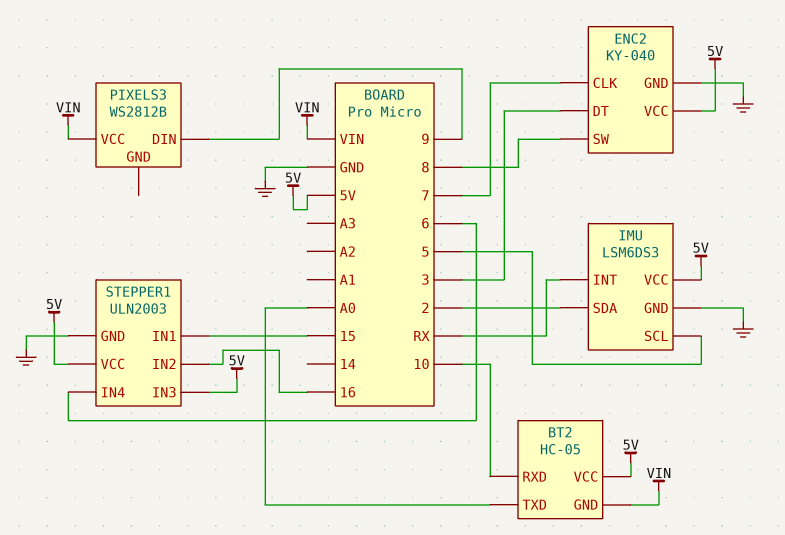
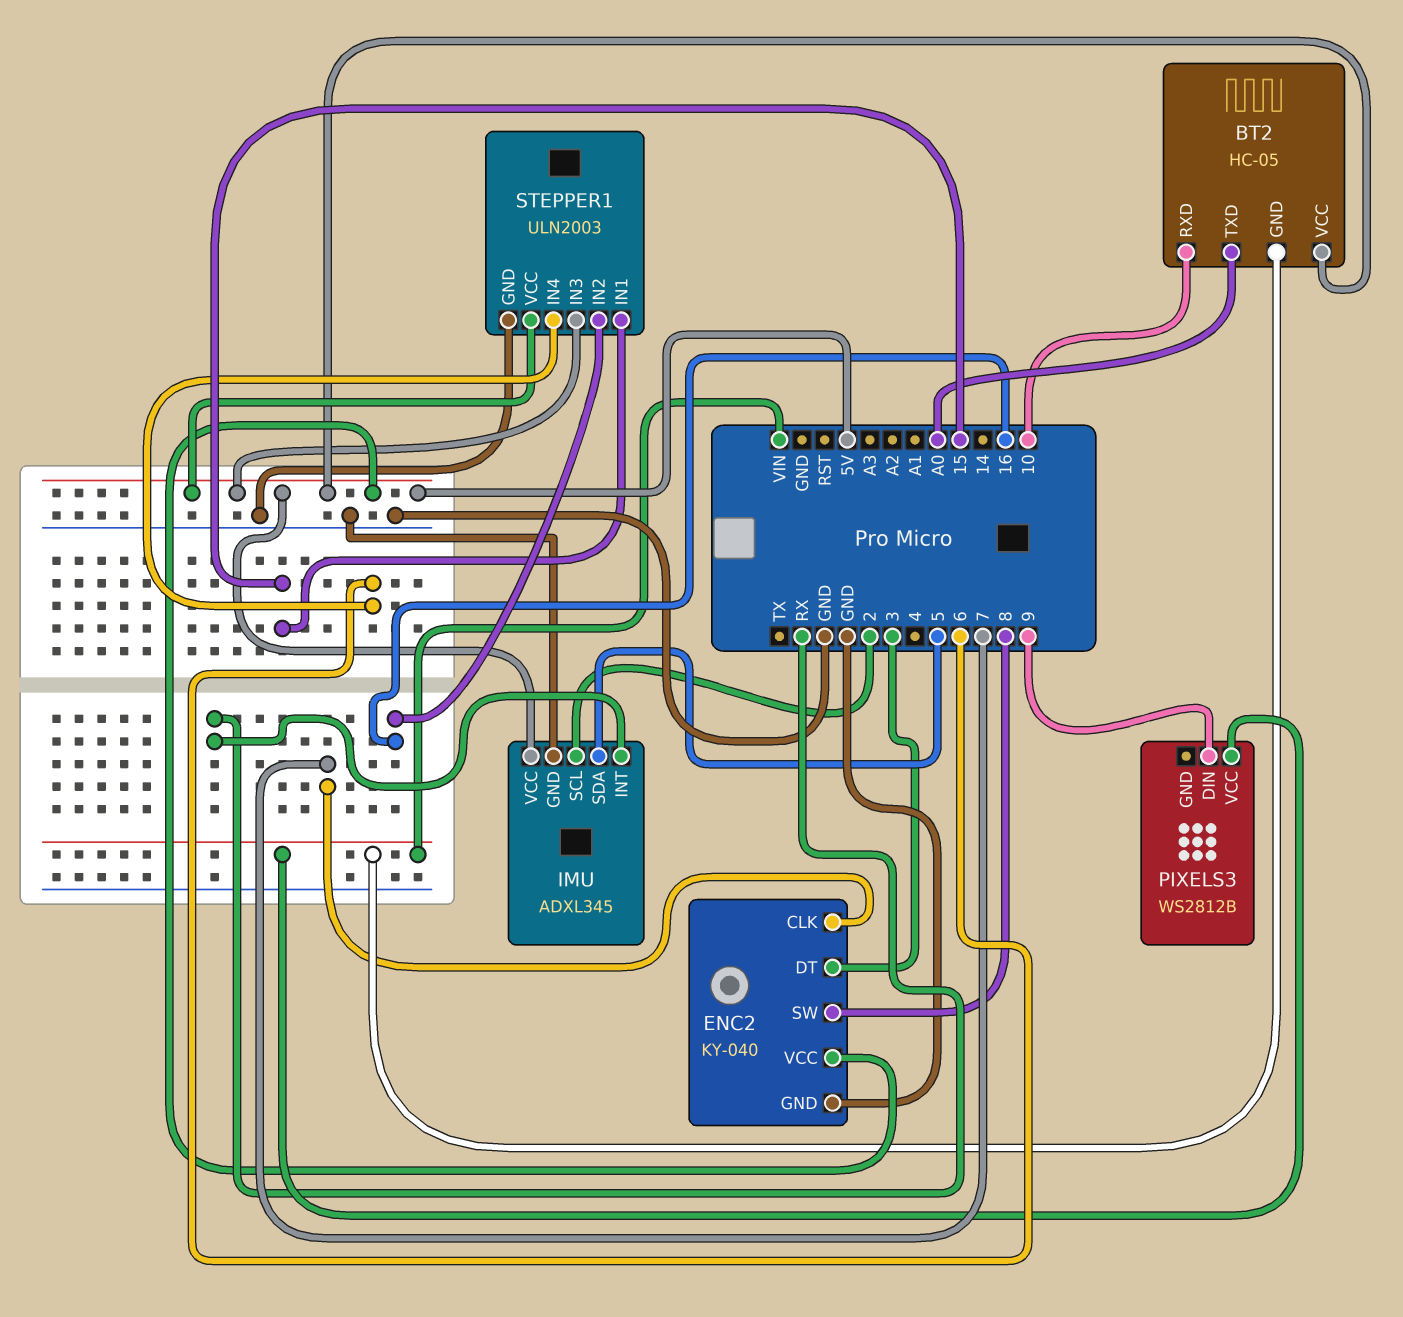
IMU: LSM6DS3 -> ADXL345
IMU pin SCL: 5 -> 2
IMU pin SDA: 2 -> 5

